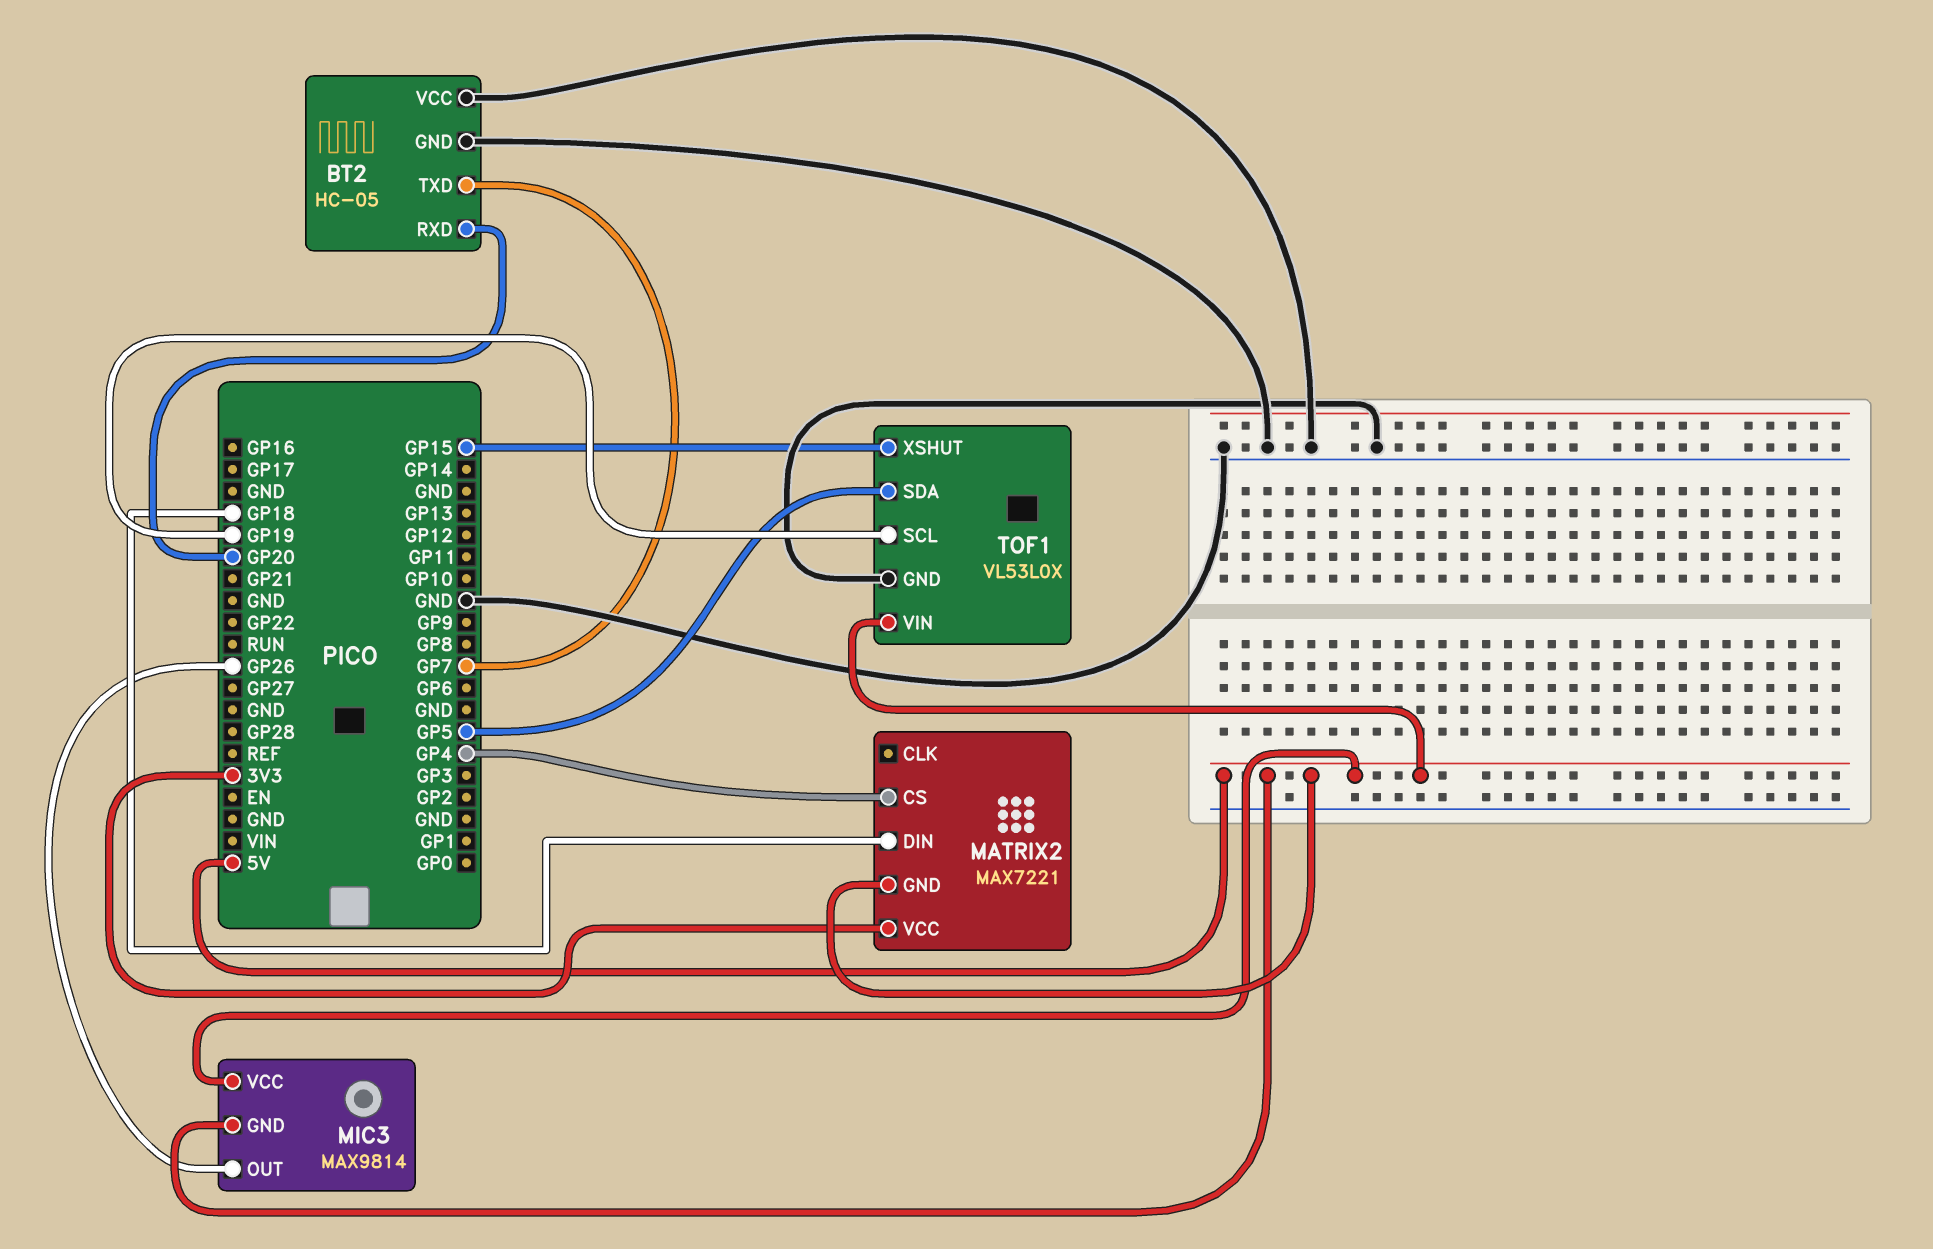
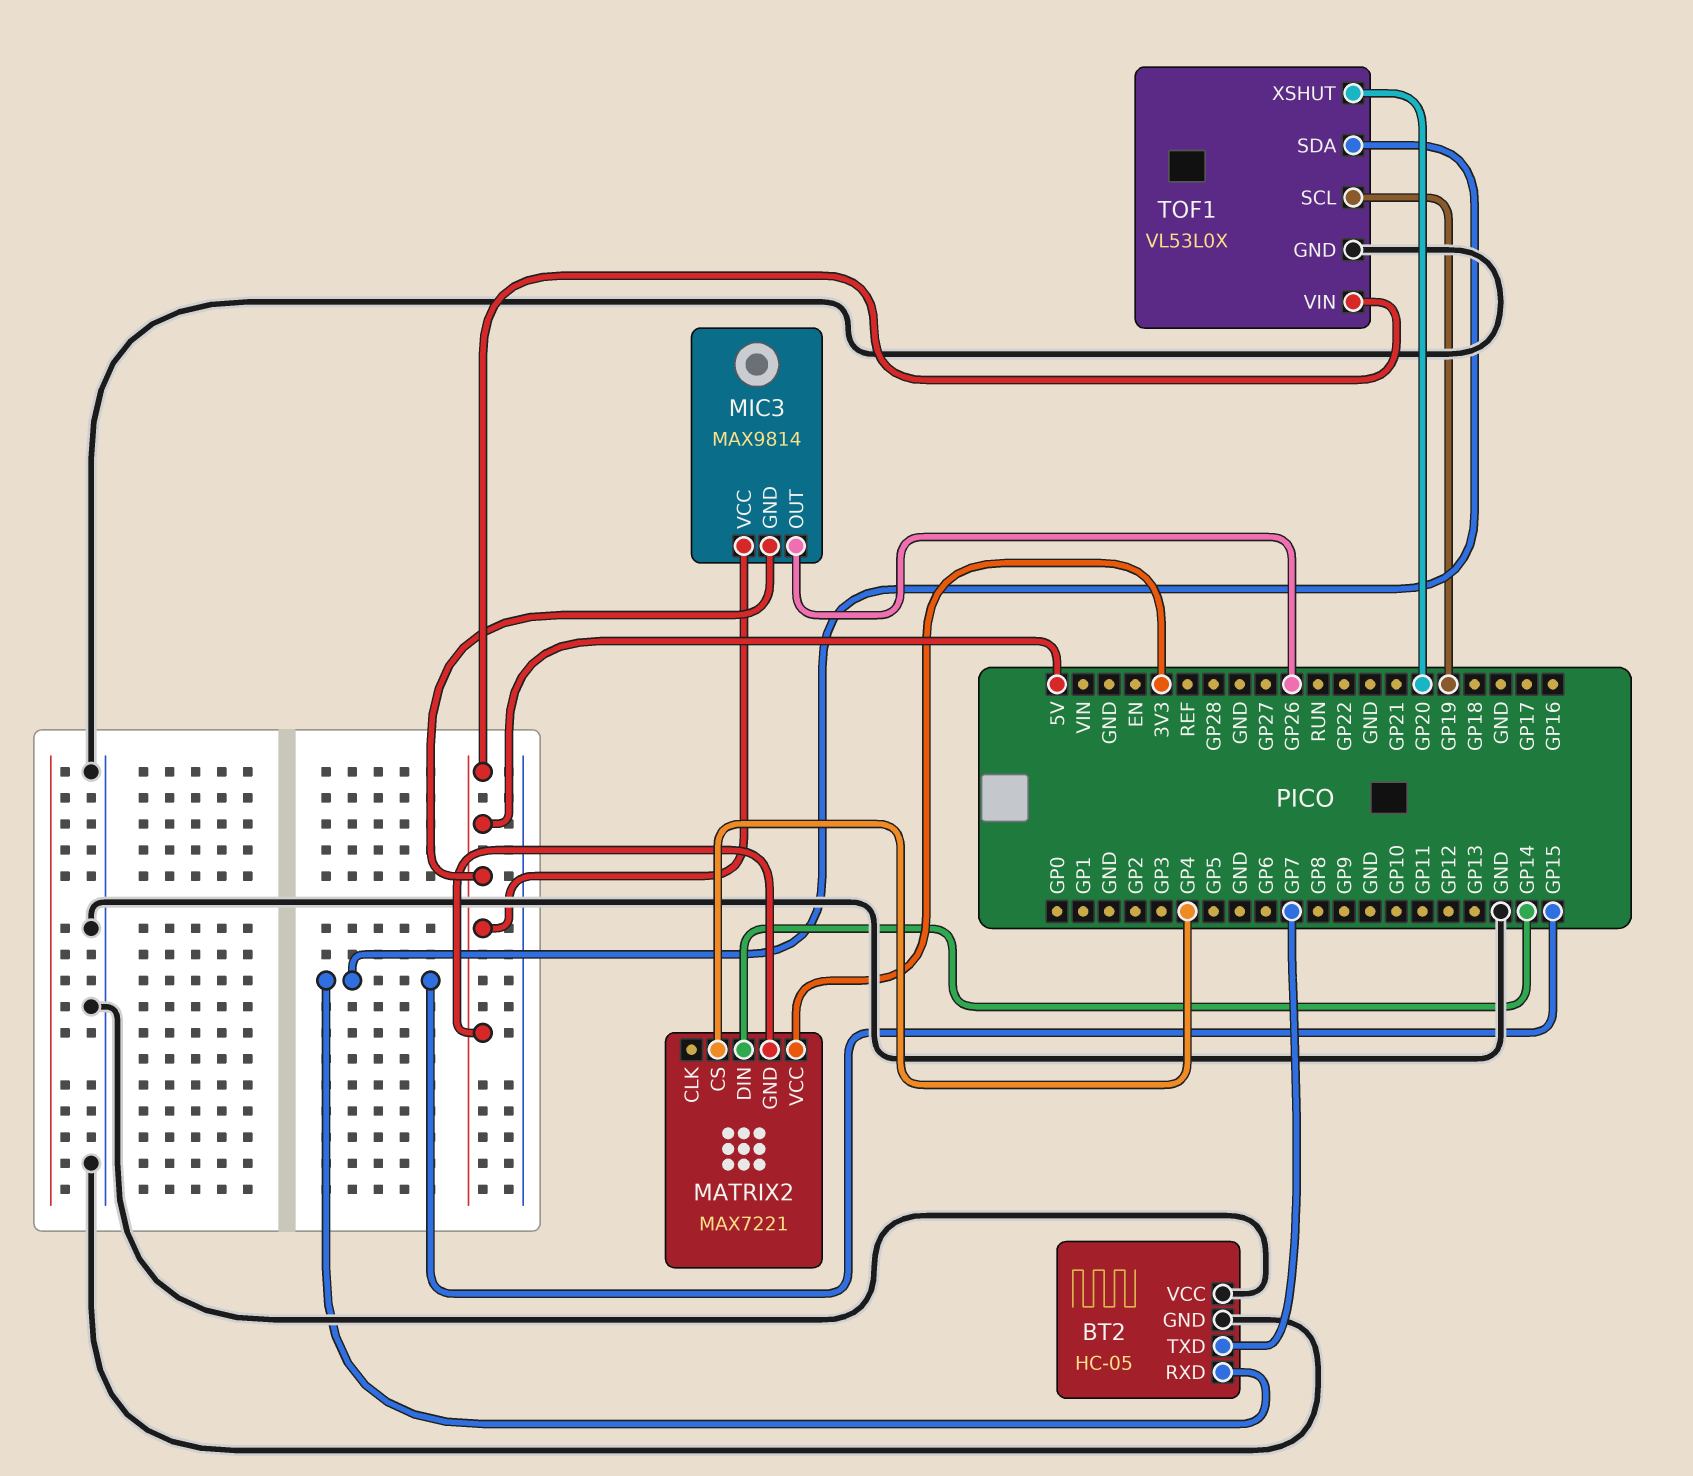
BT2 pin RXD: GP20 -> GP15
MATRIX2 pin DIN: GP18 -> GP14
TOF1 pin SDA: GP5 -> GP15
TOF1 pin XSHUT: GP15 -> GP20

